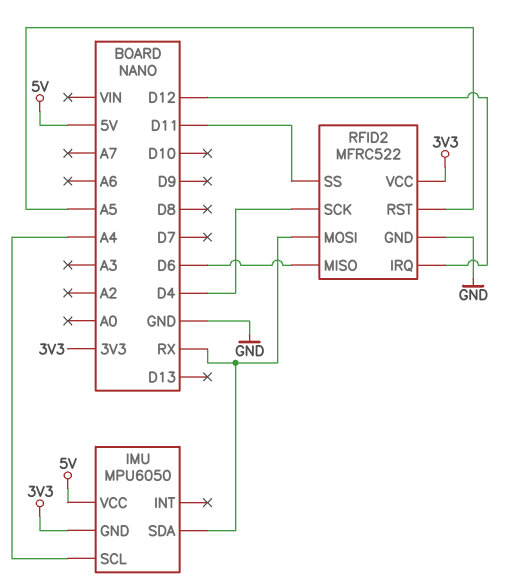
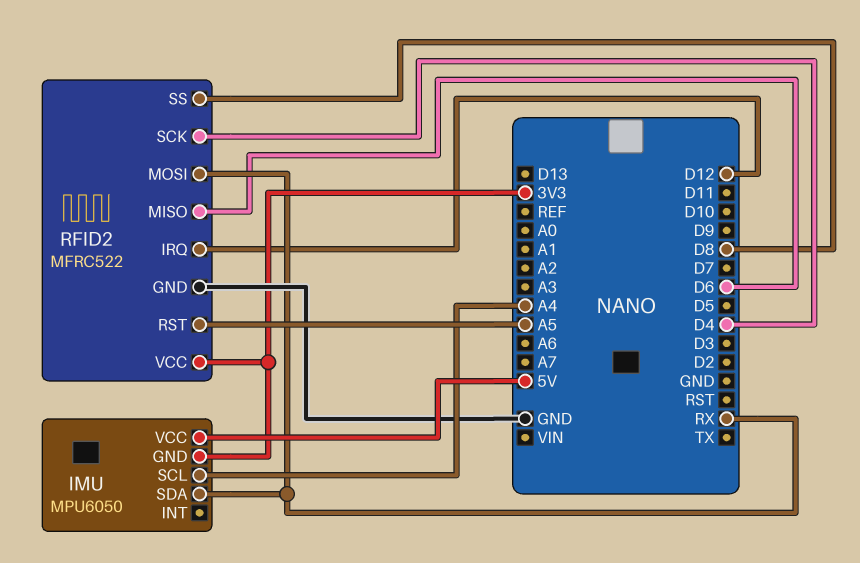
RFID2 pin SS: D11 -> D8

